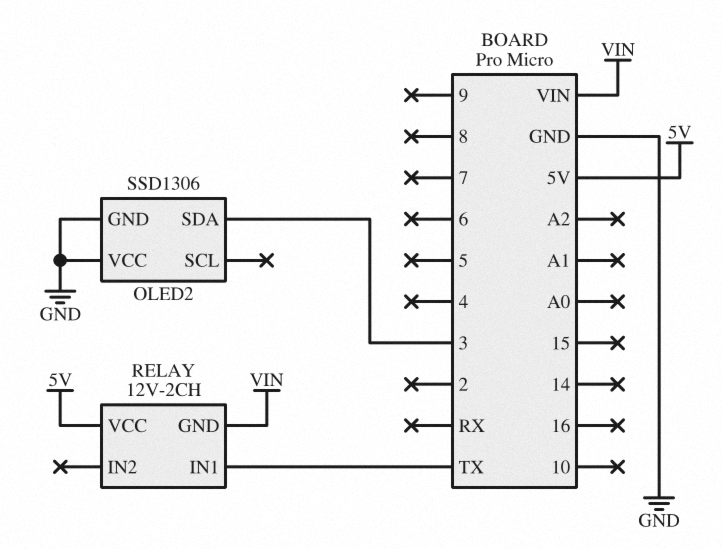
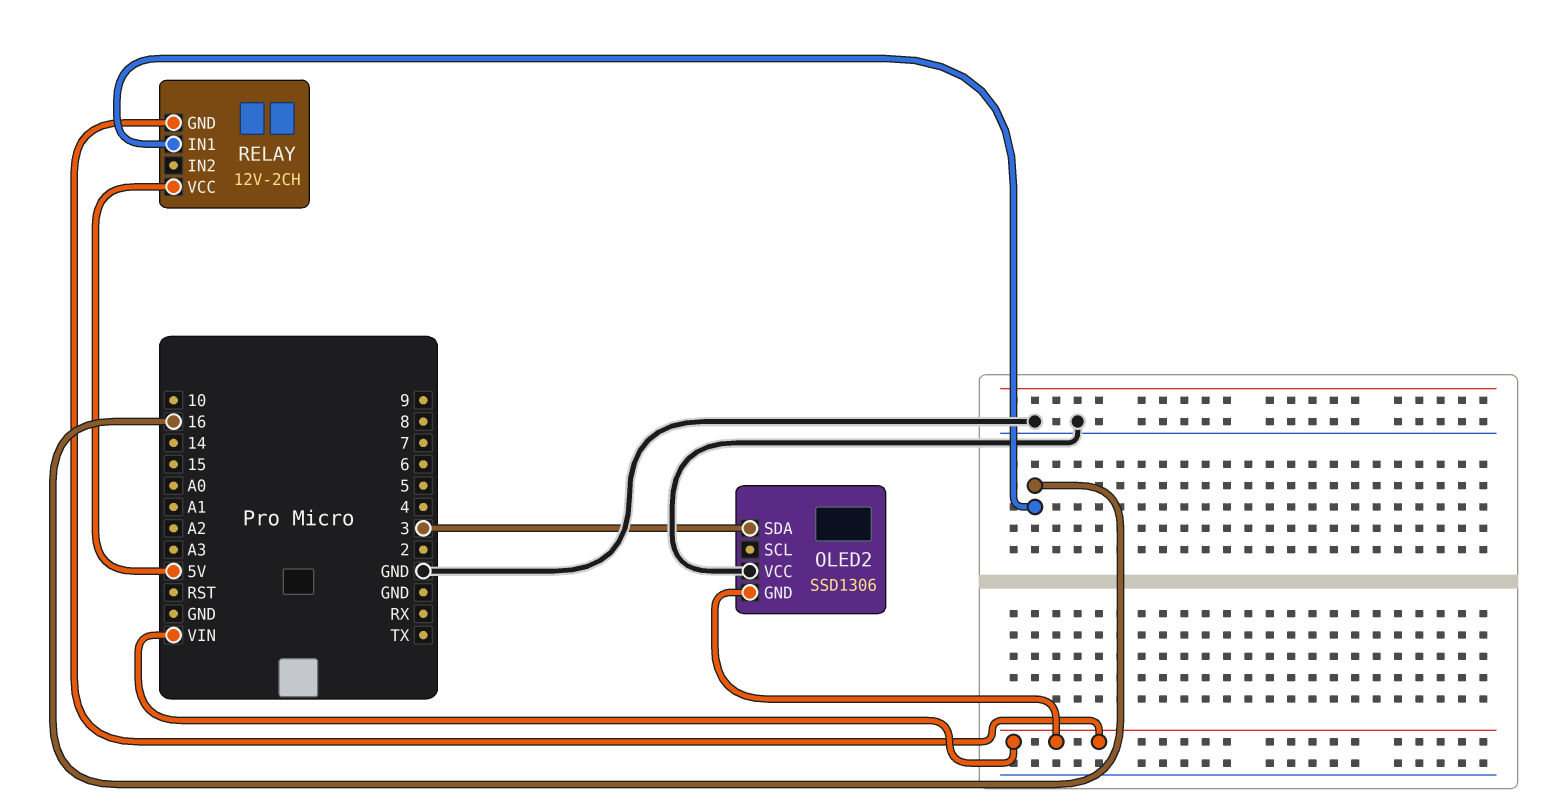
OLED2 pin GND: GND -> VIN
RELAY pin IN1: TX -> 16

